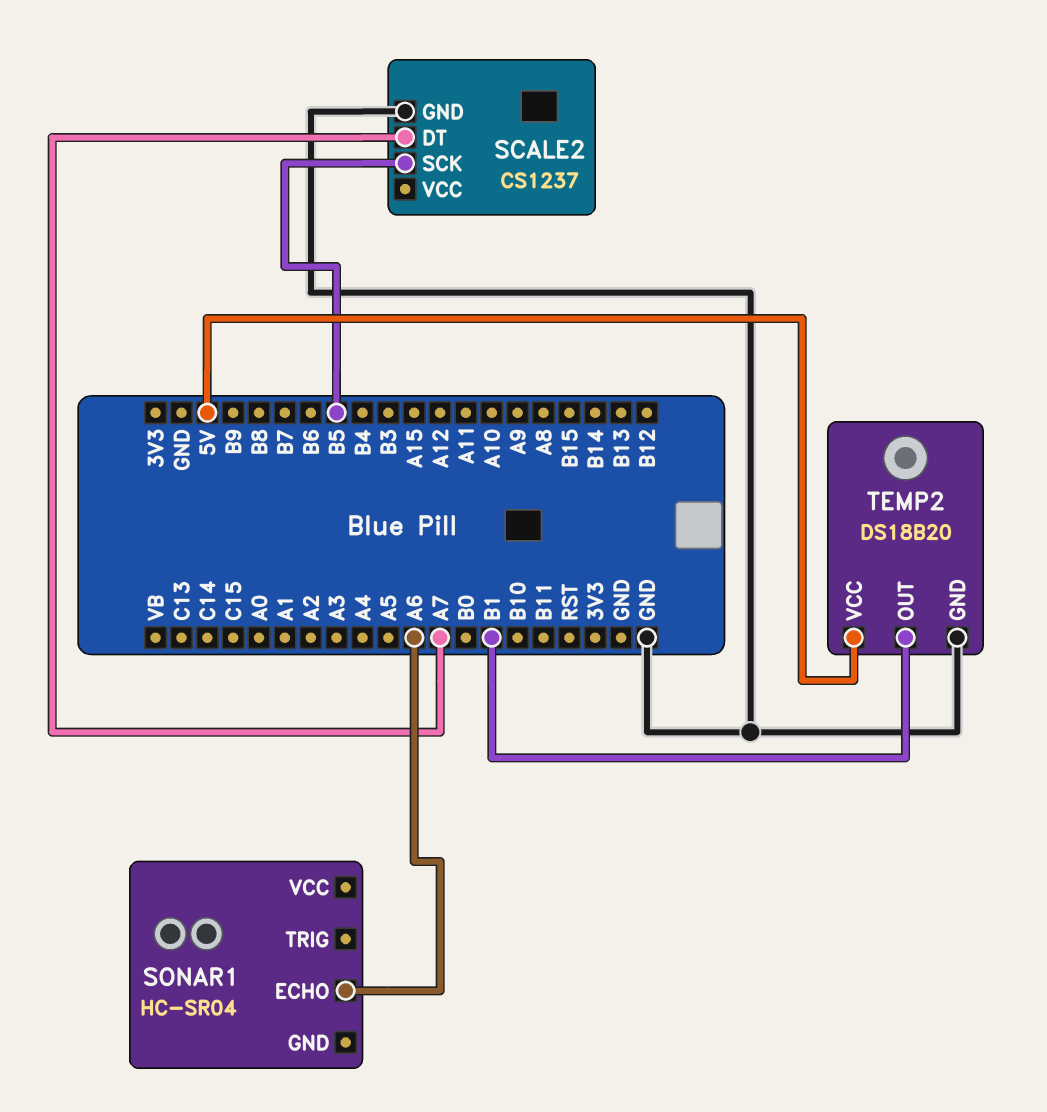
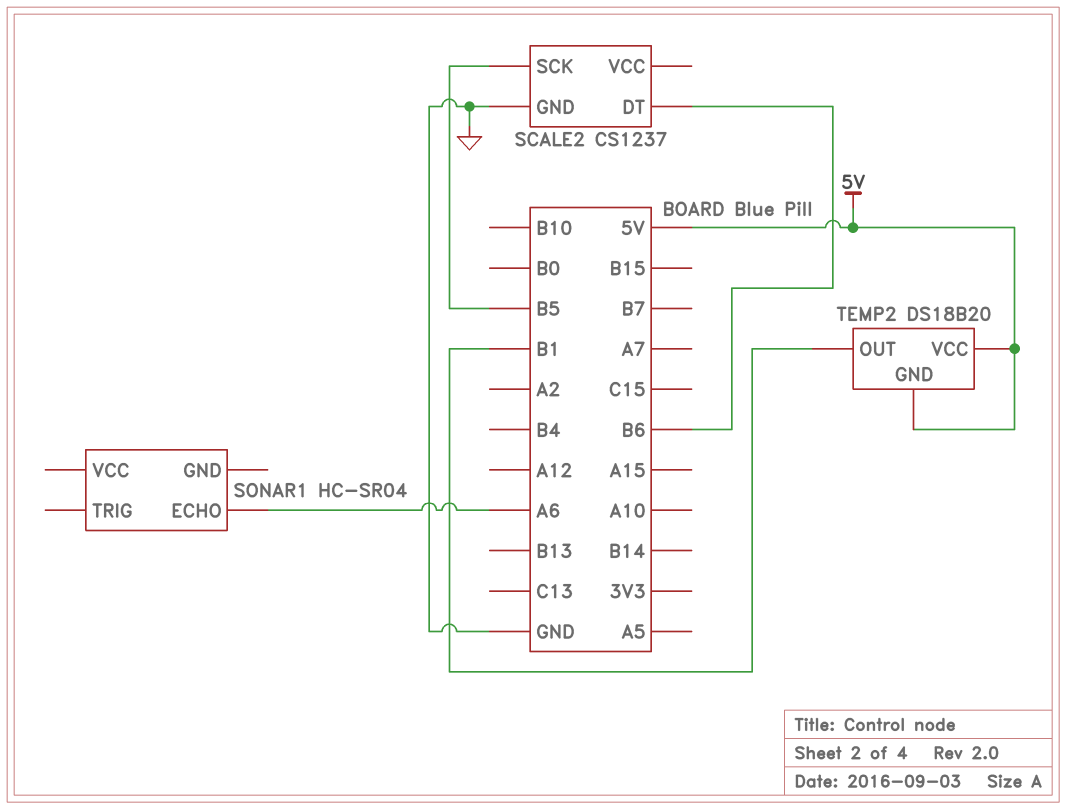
SCALE2 pin DT: A7 -> B6
TEMP2 pin GND: GND -> 5V

